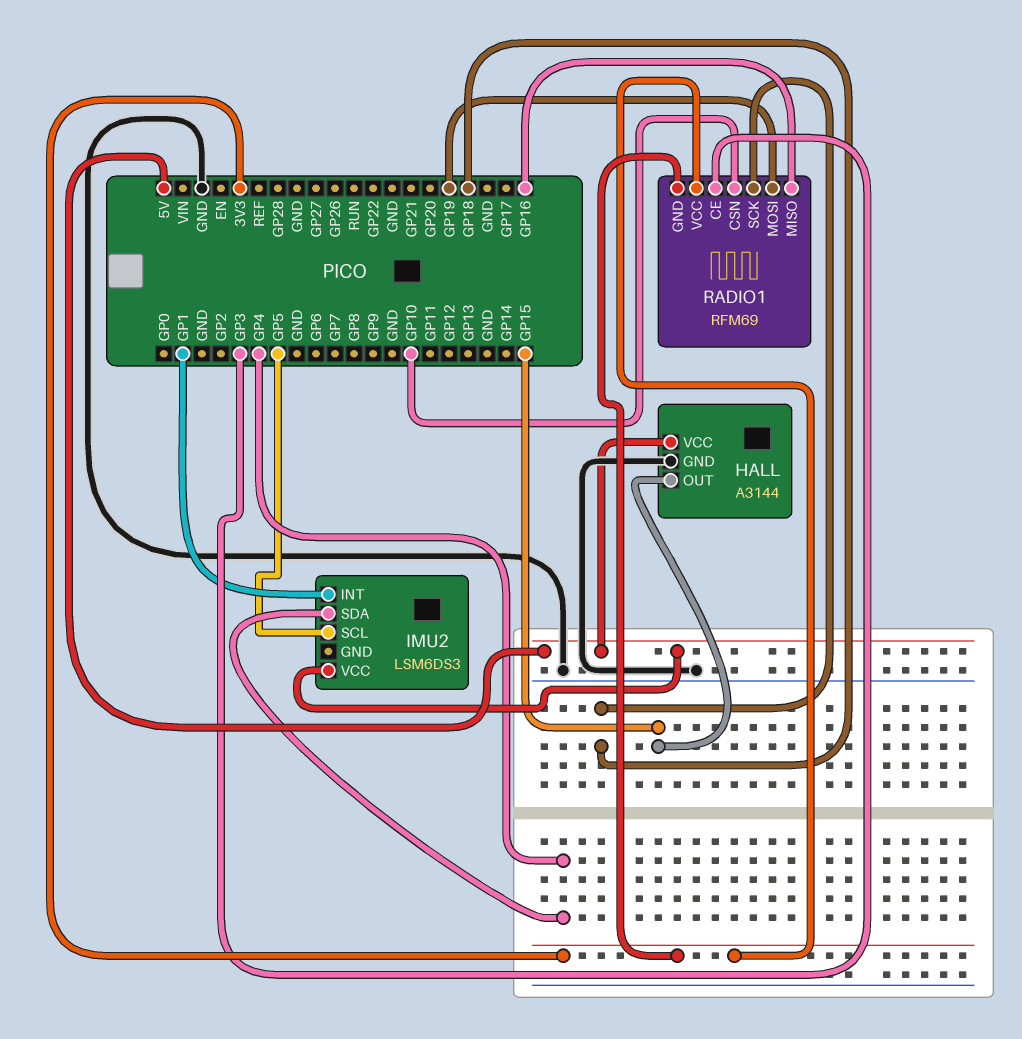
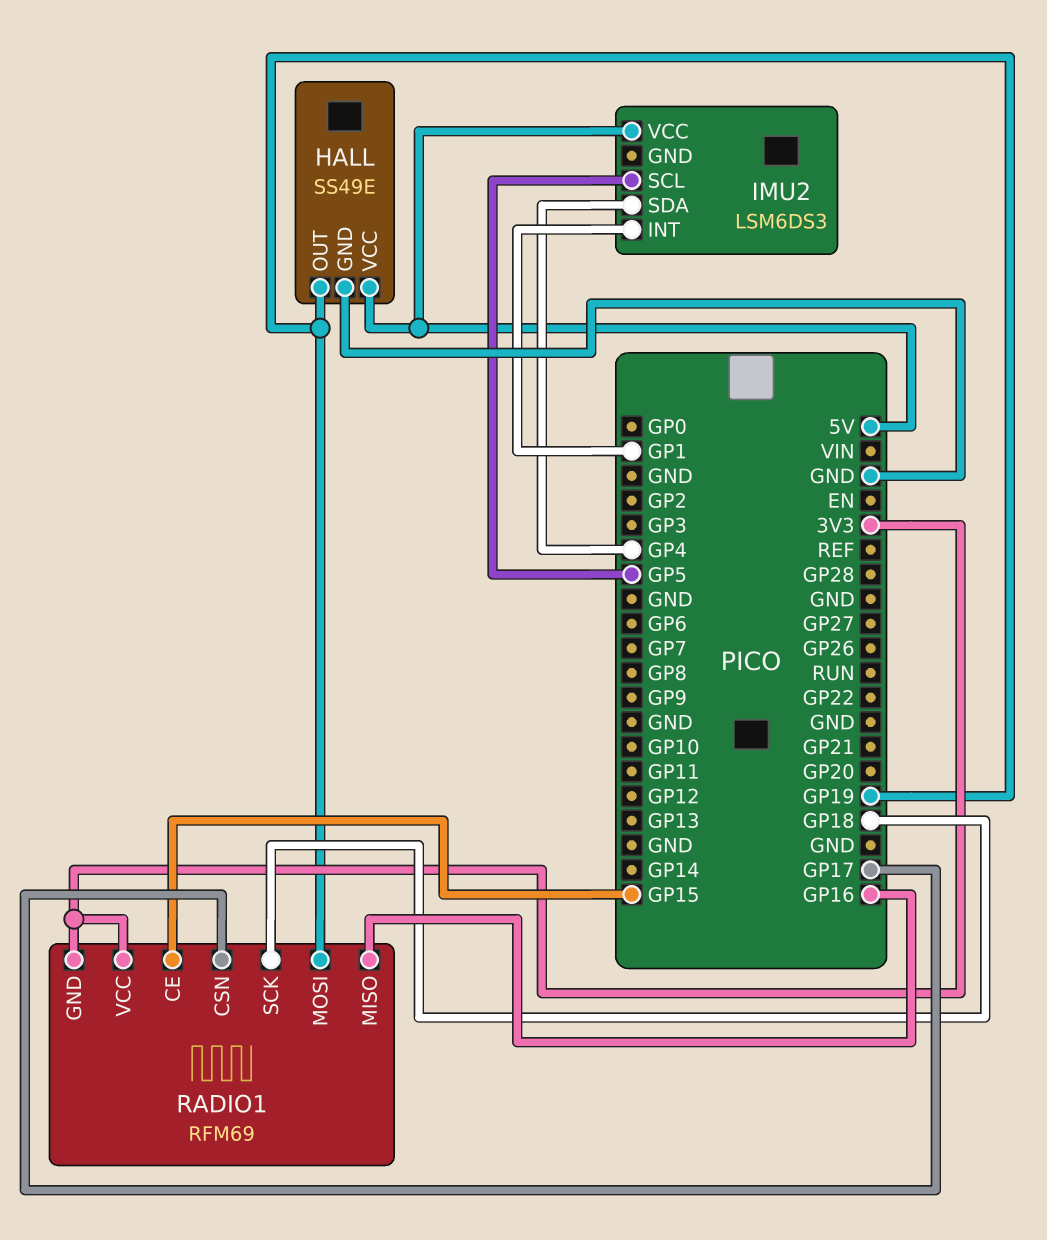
HALL: A3144 -> SS49E
HALL pin OUT: GP15 -> GP19
RADIO1 pin CE: GP3 -> GP15
RADIO1 pin CSN: GP10 -> GP17

